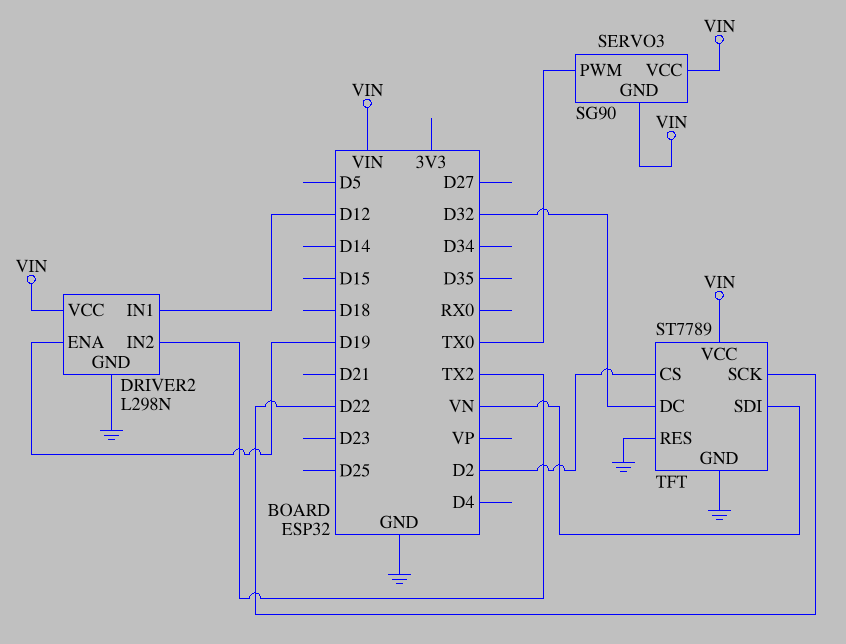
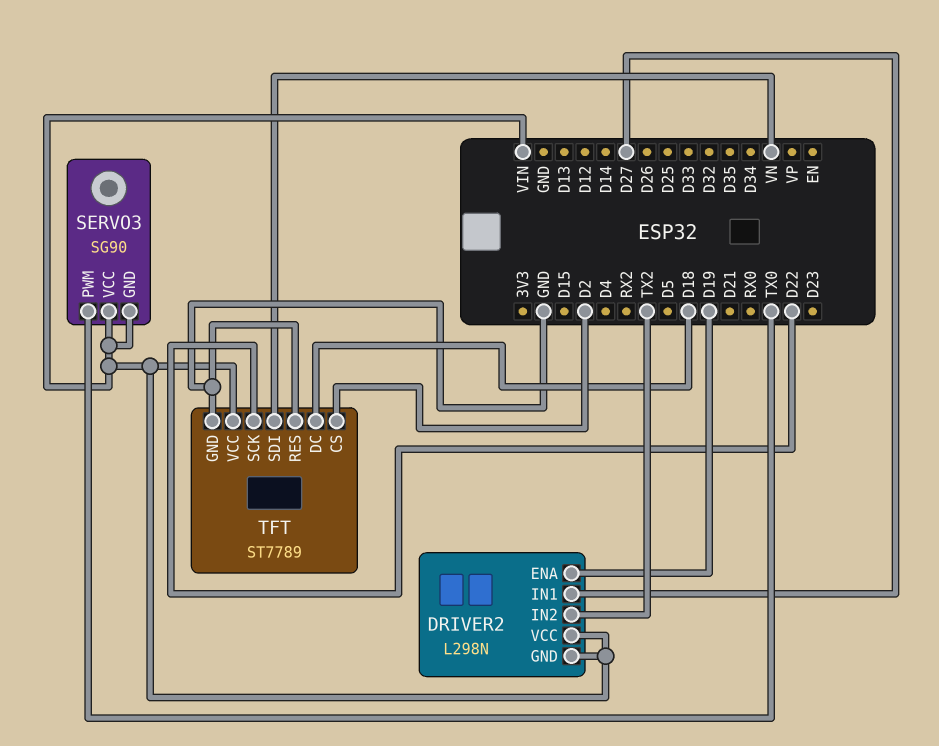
DRIVER2 pin GND: GND -> VIN
DRIVER2 pin IN1: D12 -> D27
TFT pin DC: D32 -> D18

